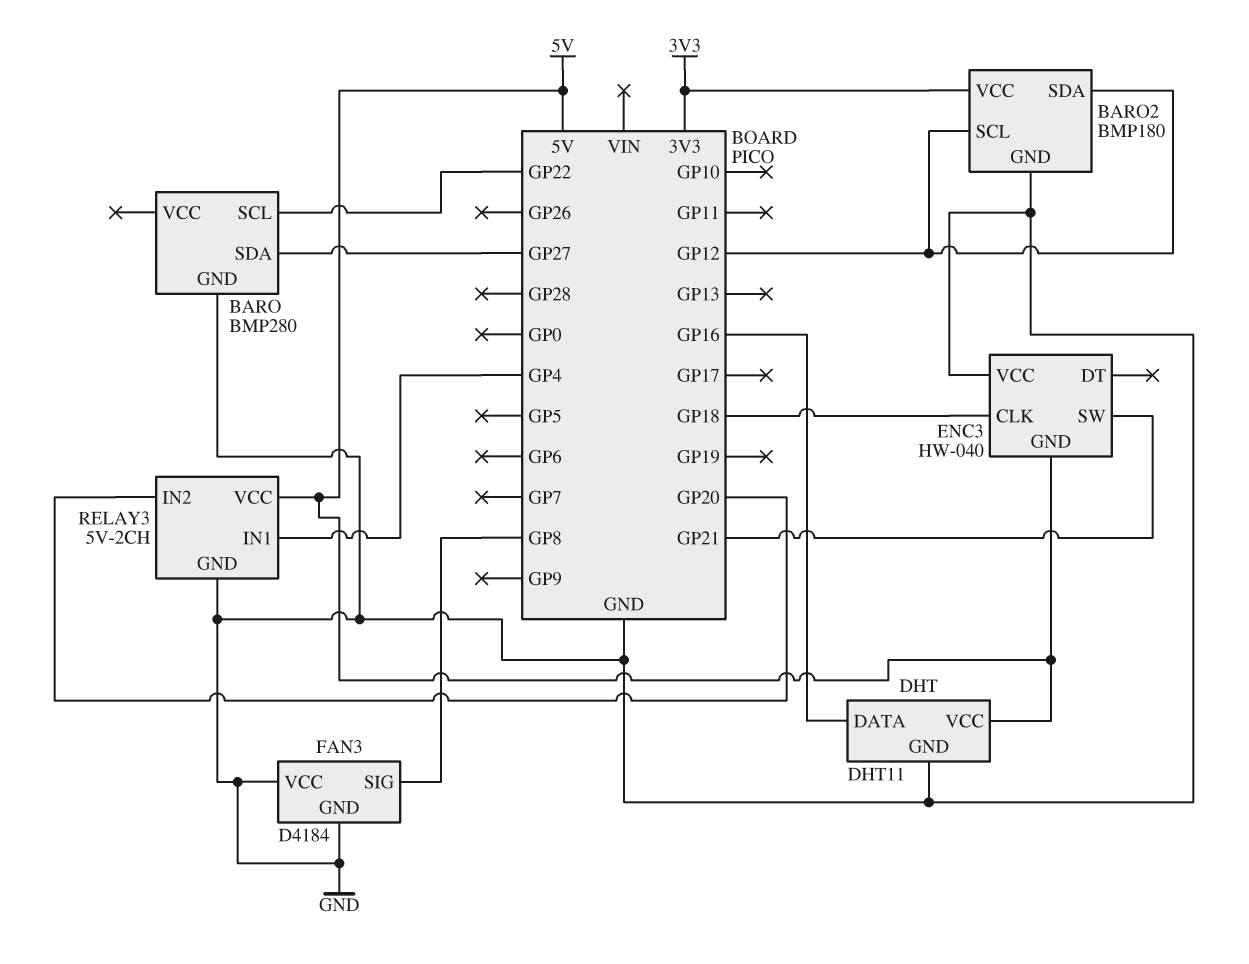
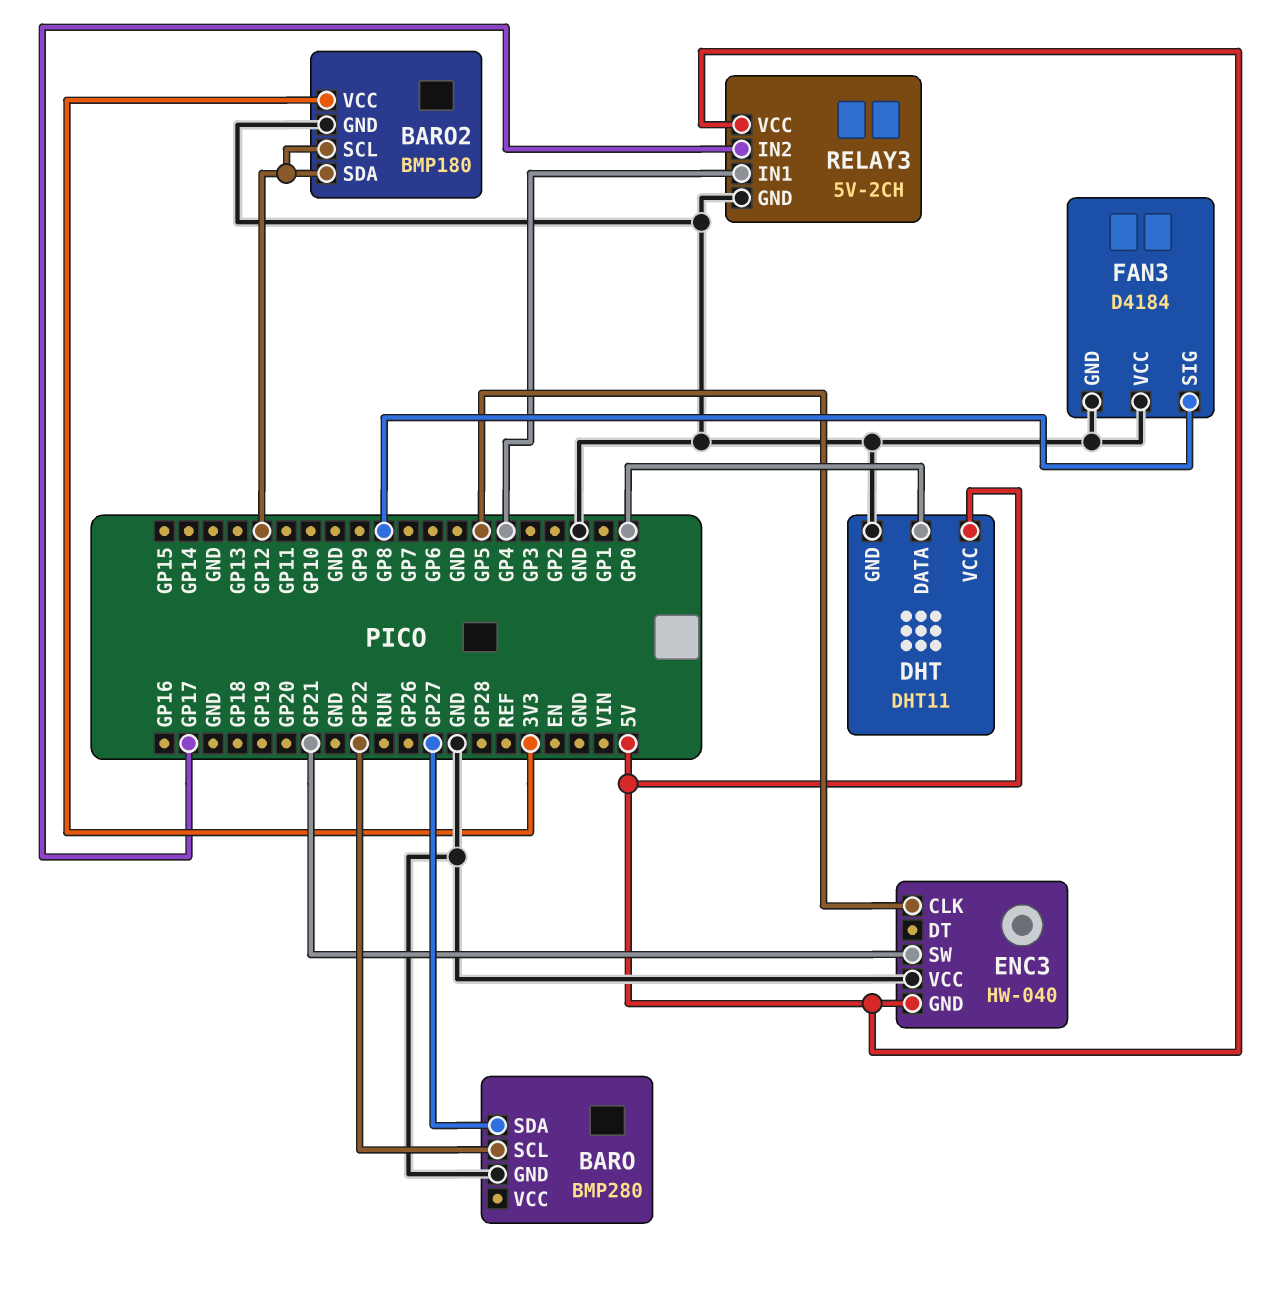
DHT pin DATA: GP16 -> GP0
ENC3 pin CLK: GP18 -> GP5
RELAY3 pin IN2: GP20 -> GP17

